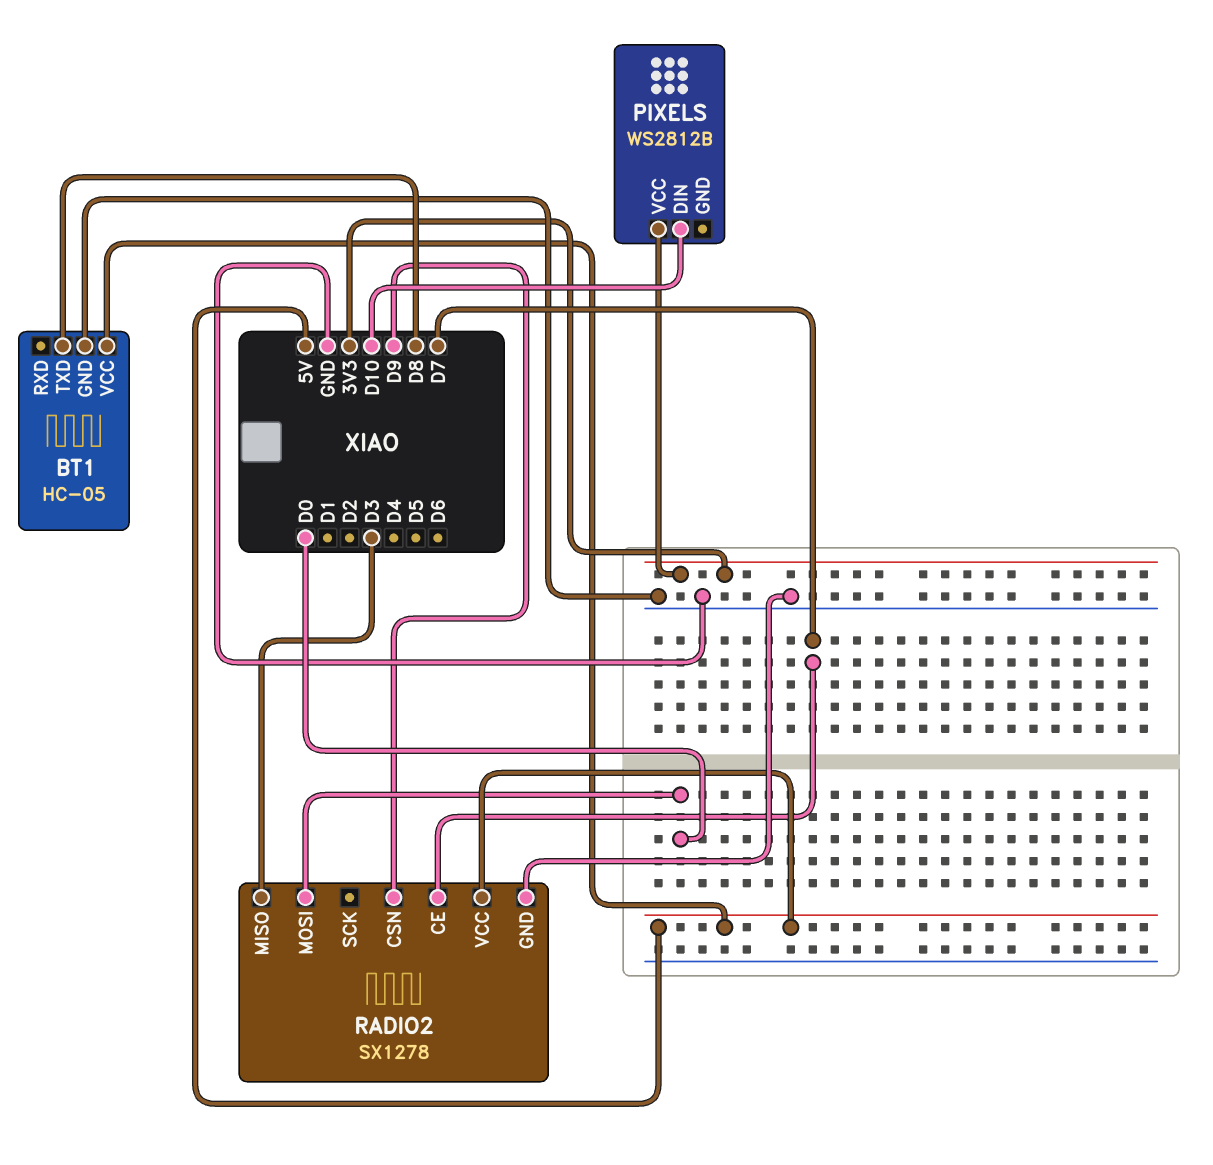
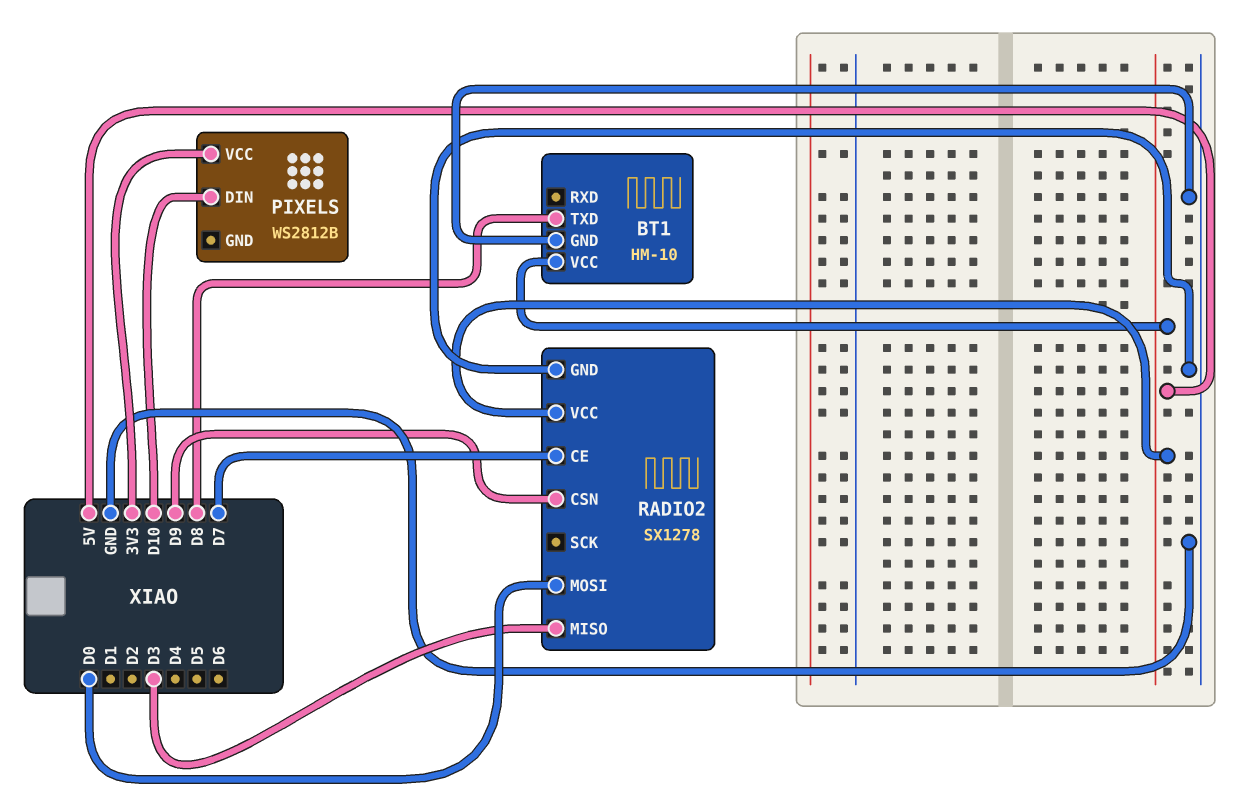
BT1: HC-05 -> HM-10

